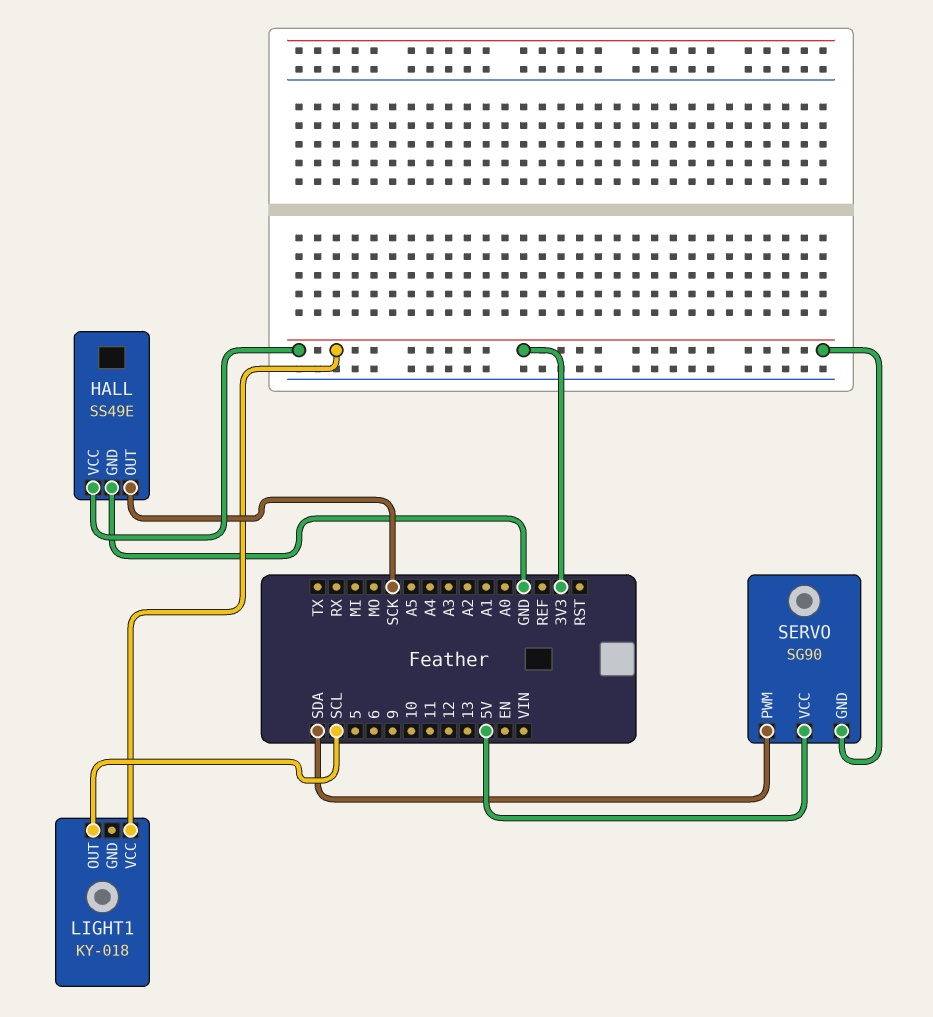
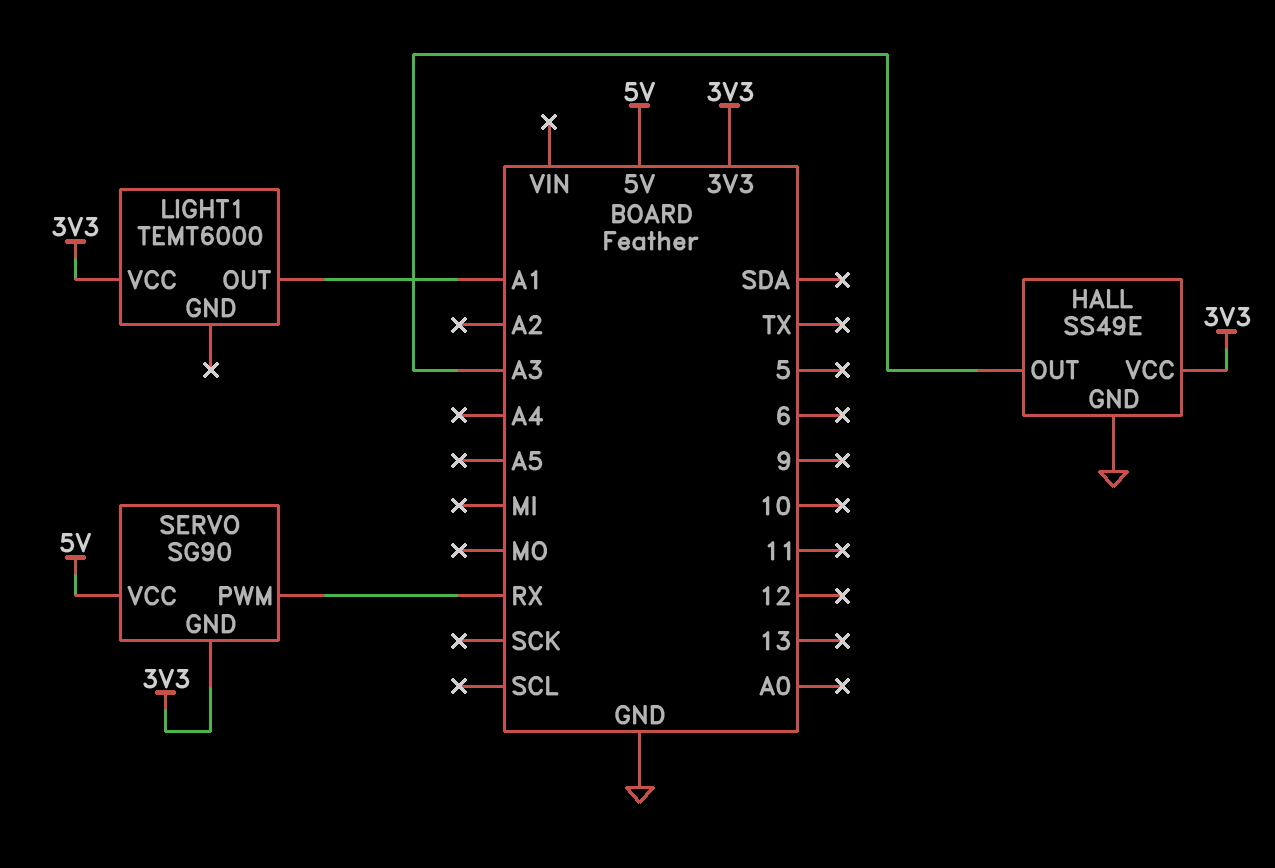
HALL pin OUT: SCK -> A3
LIGHT1: KY-018 -> TEMT6000
LIGHT1 pin OUT: SCL -> A1
SERVO pin PWM: SDA -> RX

